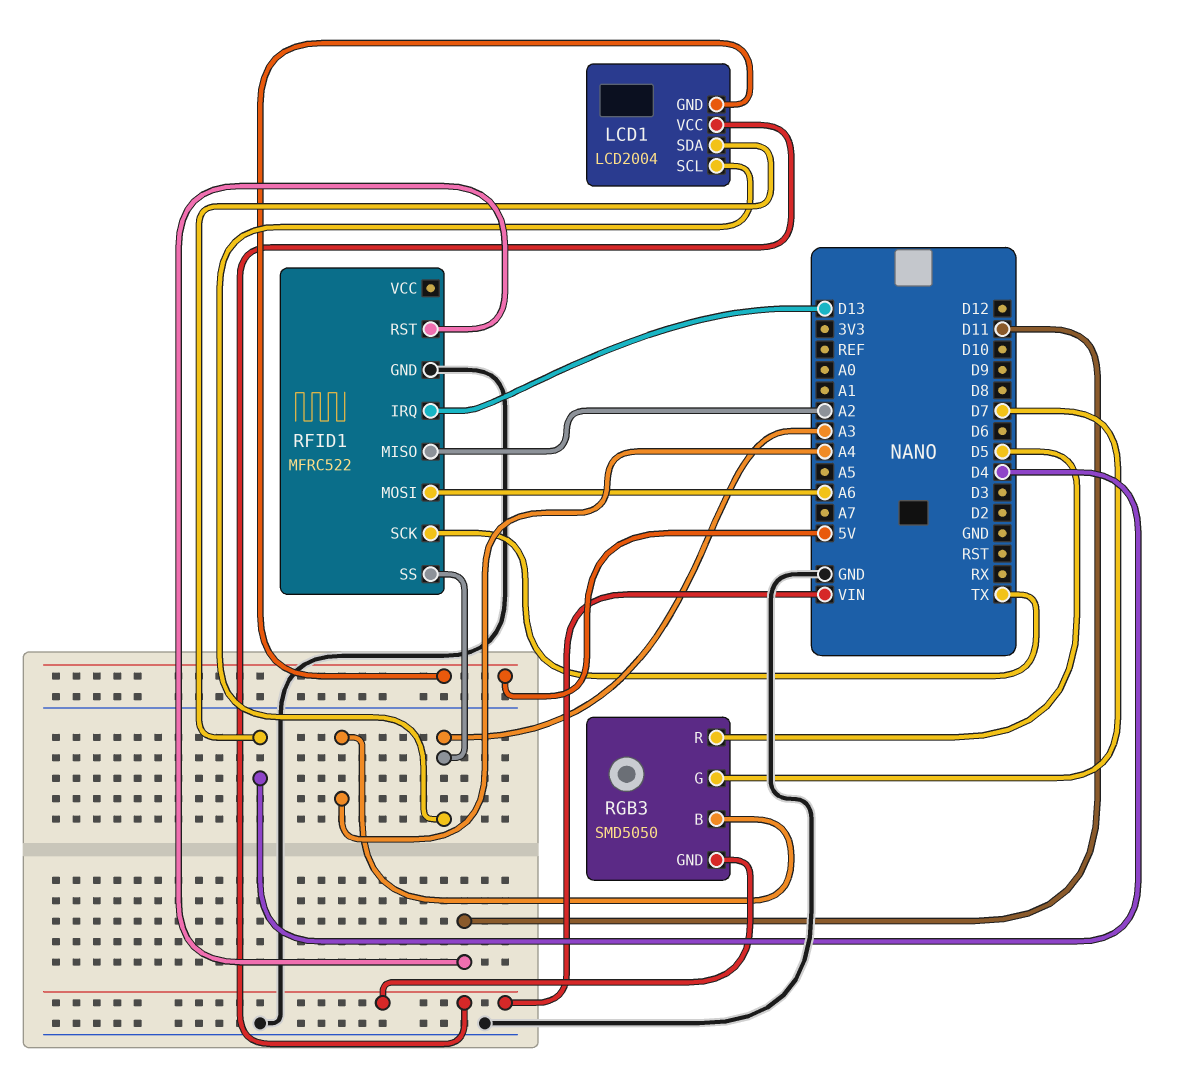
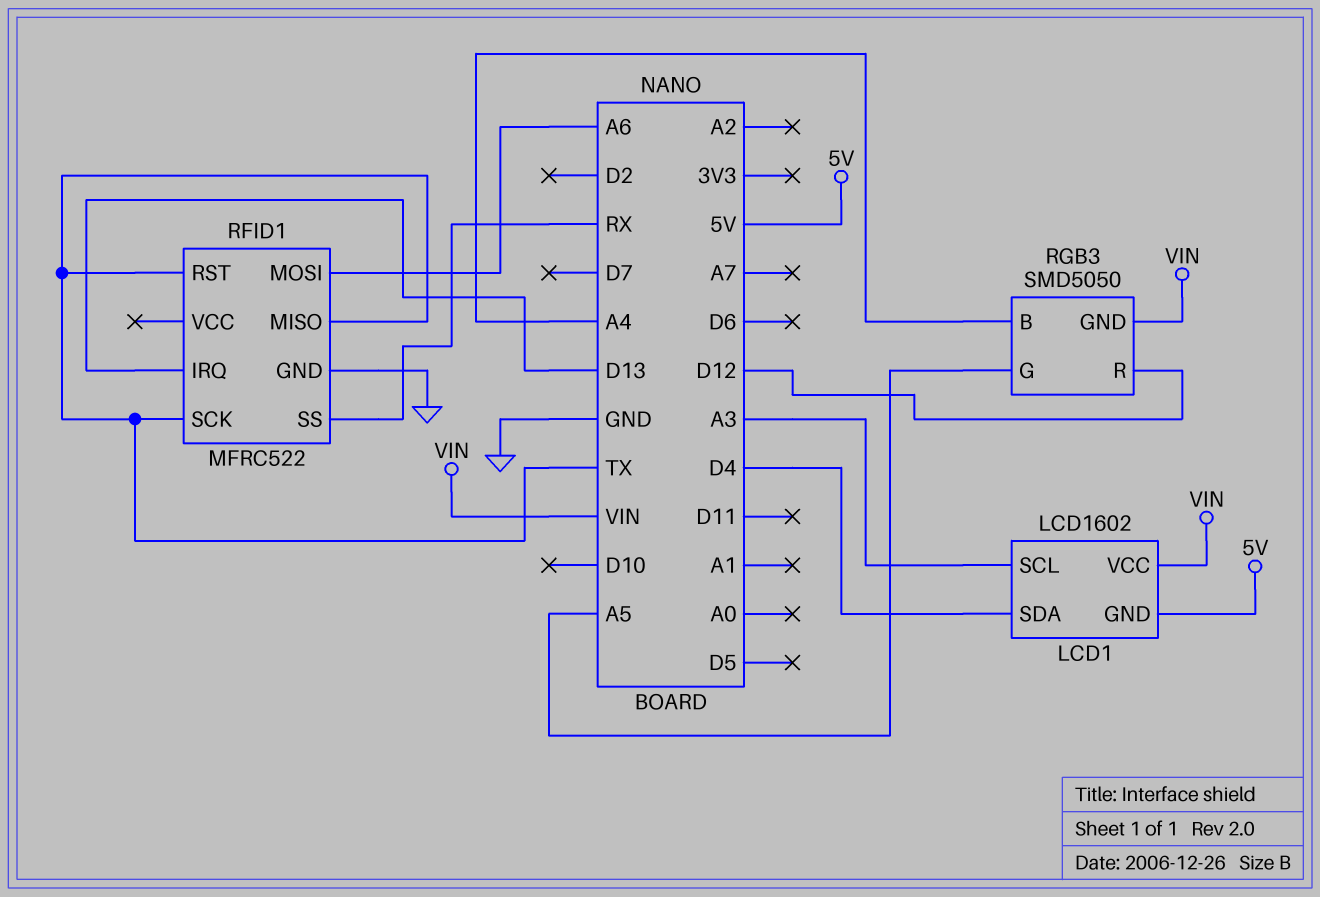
LCD1: LCD2004 -> LCD1602
RFID1 pin MISO: A2 -> TX
RFID1 pin RST: D11 -> TX
RFID1 pin SS: A3 -> RX
RGB3 pin G: D7 -> A5
RGB3 pin R: D5 -> D12

